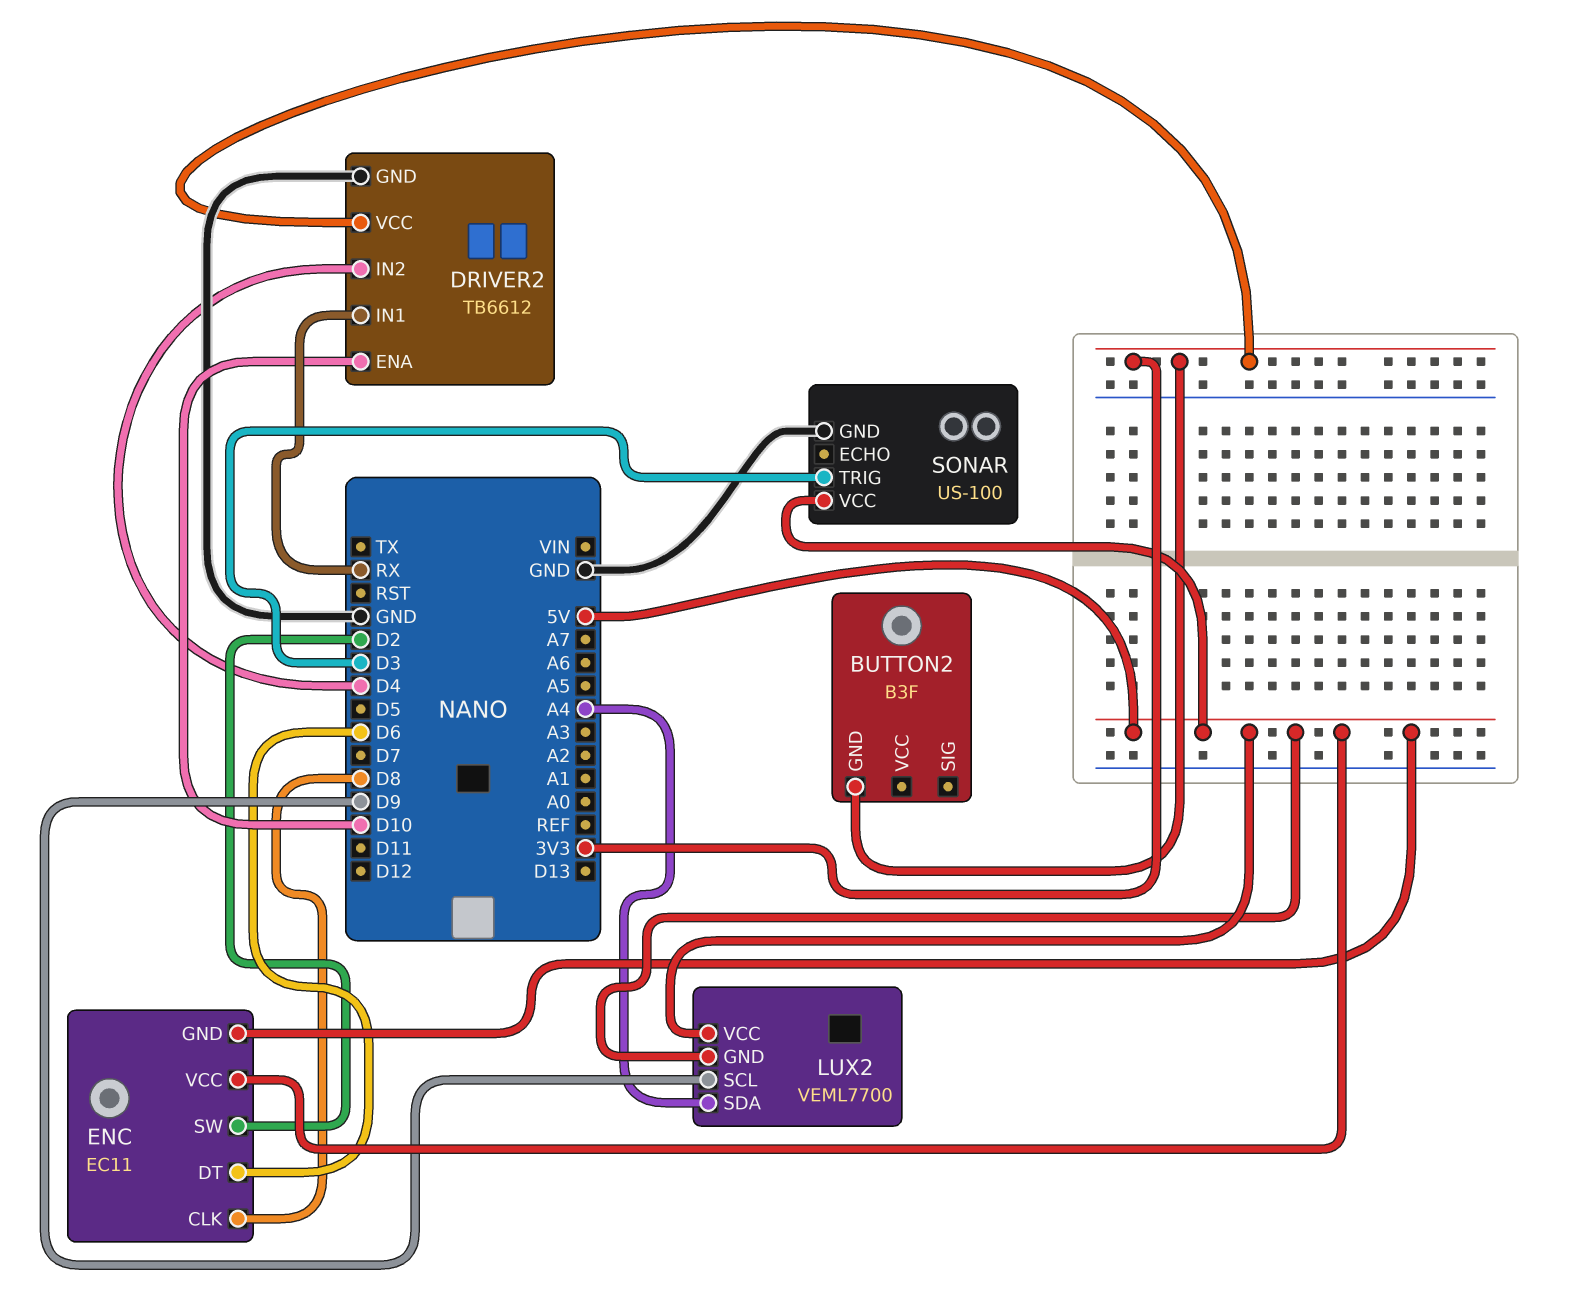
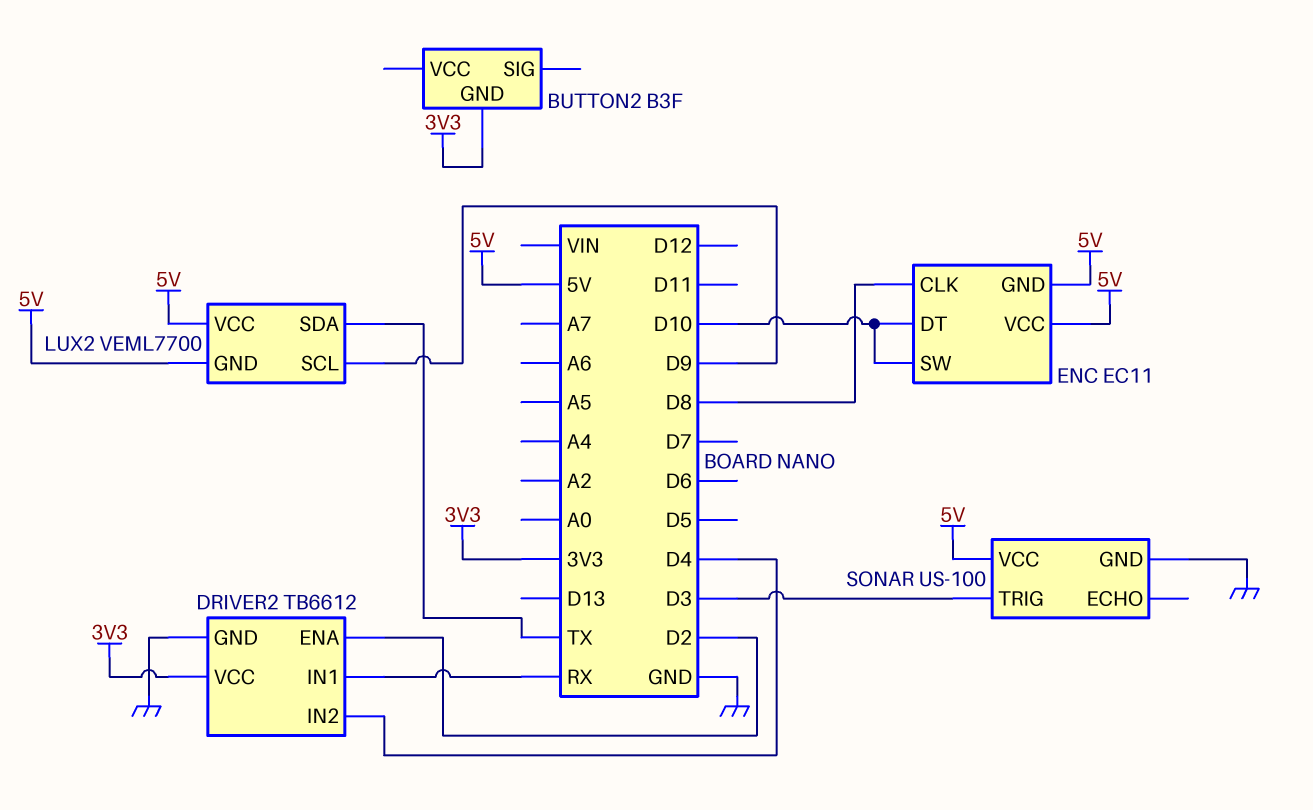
DRIVER2 pin ENA: D10 -> D2
ENC pin DT: D6 -> D10
ENC pin SW: D2 -> D10
LUX2 pin SDA: A4 -> TX

